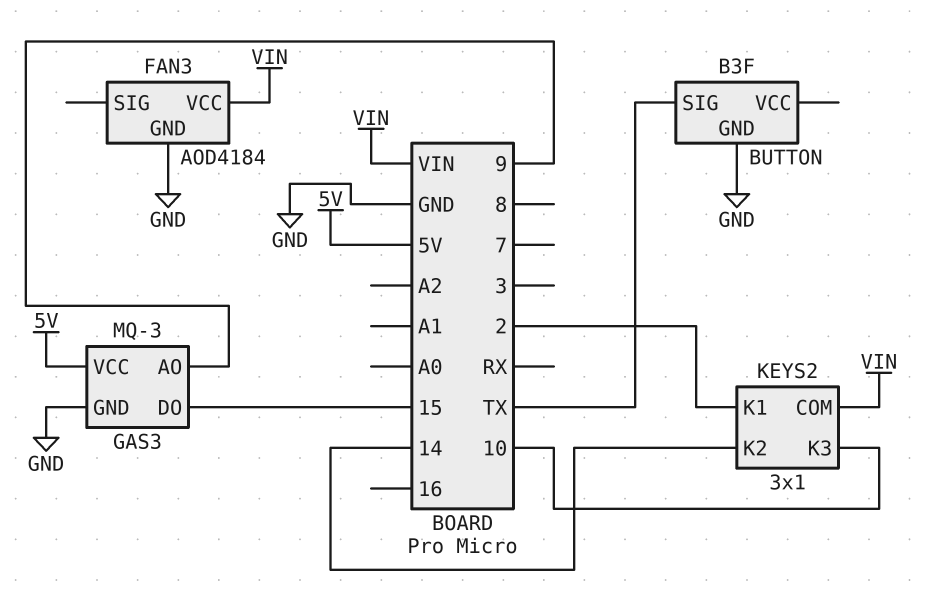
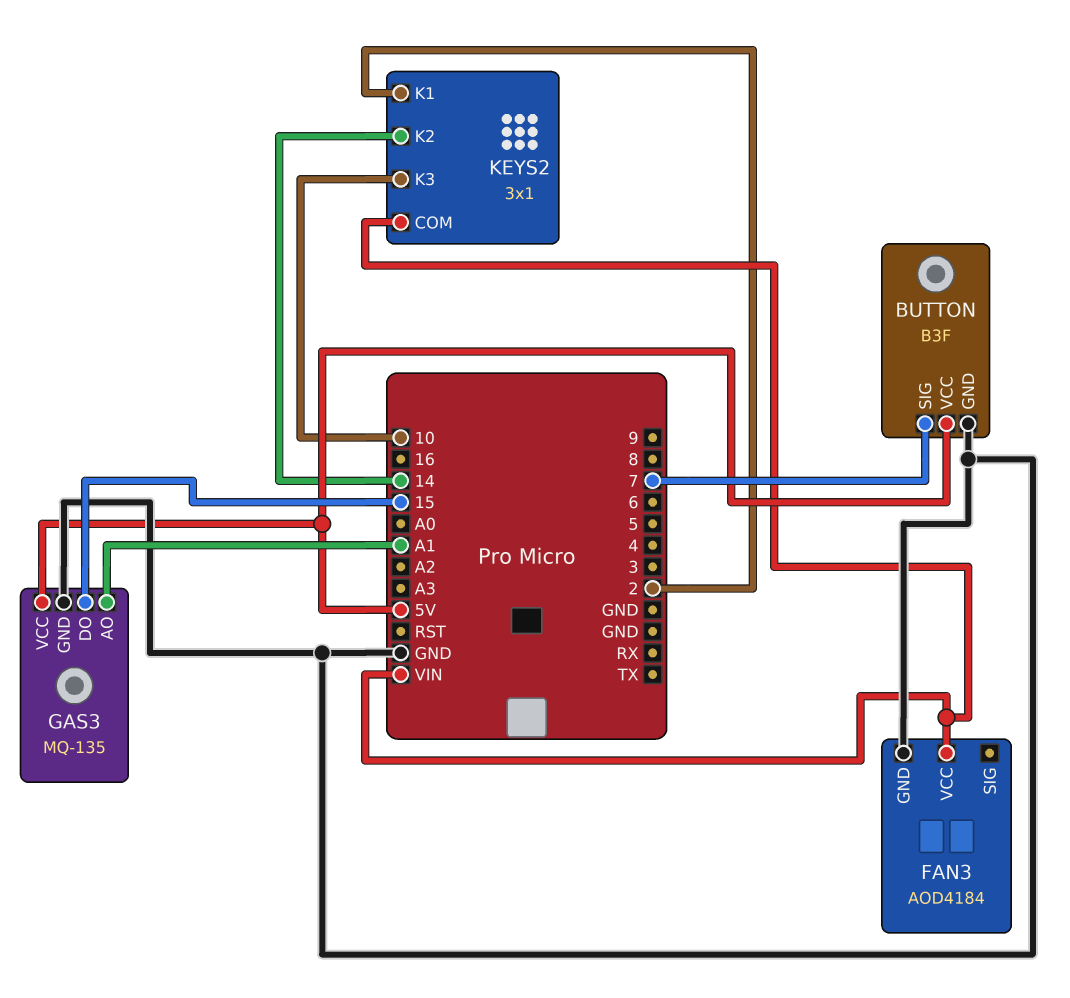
BUTTON pin SIG: TX -> 7
BUTTON pin VCC: none -> 5V
GAS3: MQ-3 -> MQ-135
GAS3 pin AO: 9 -> A1

